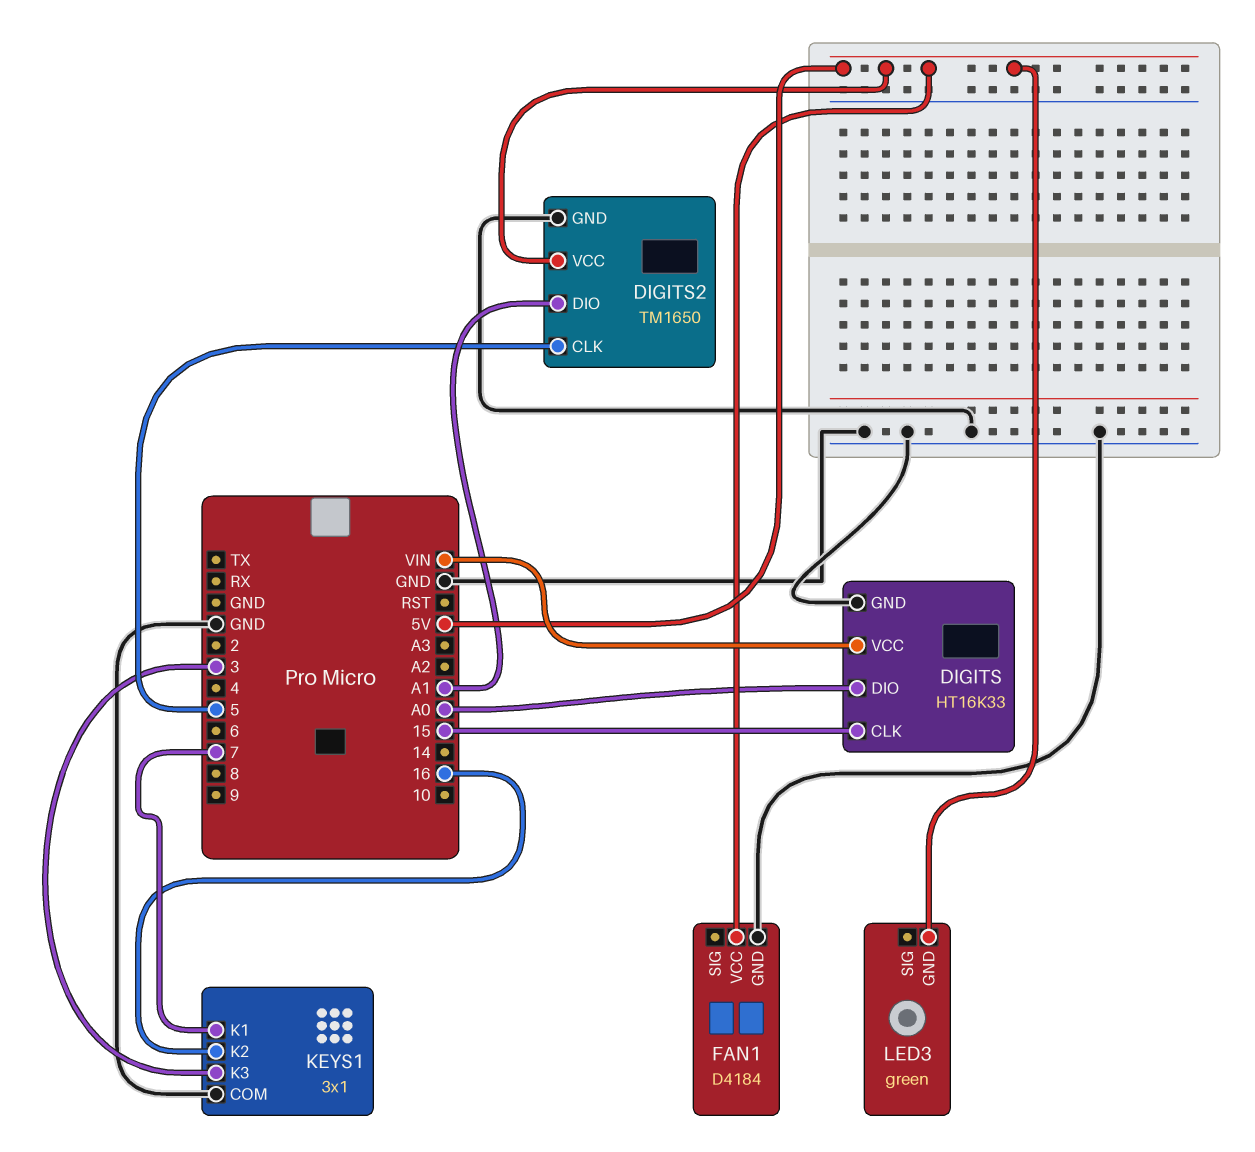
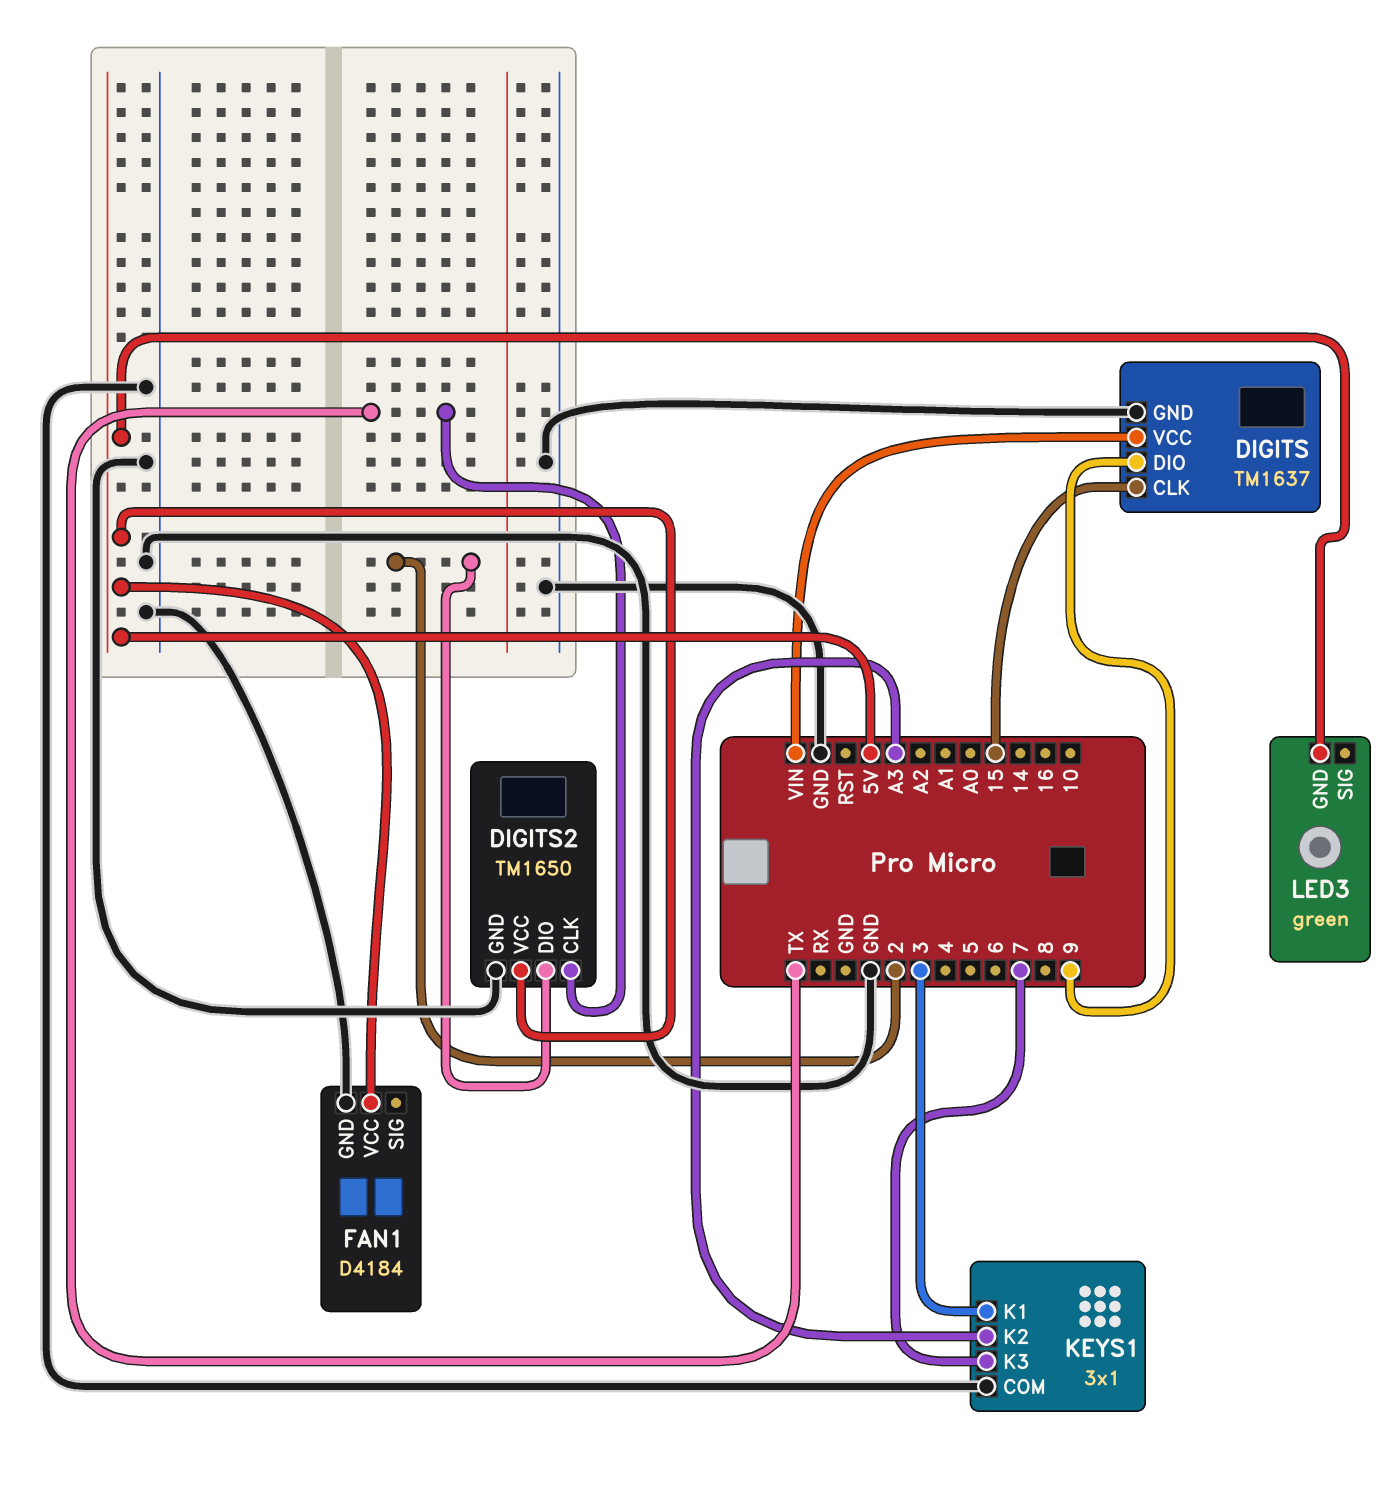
DIGITS: HT16K33 -> TM1637
DIGITS pin DIO: A0 -> 9
DIGITS2 pin CLK: 5 -> TX
DIGITS2 pin DIO: A1 -> 2
KEYS1 pin K1: 7 -> 3
KEYS1 pin K2: 16 -> A3
KEYS1 pin K3: 3 -> 7

